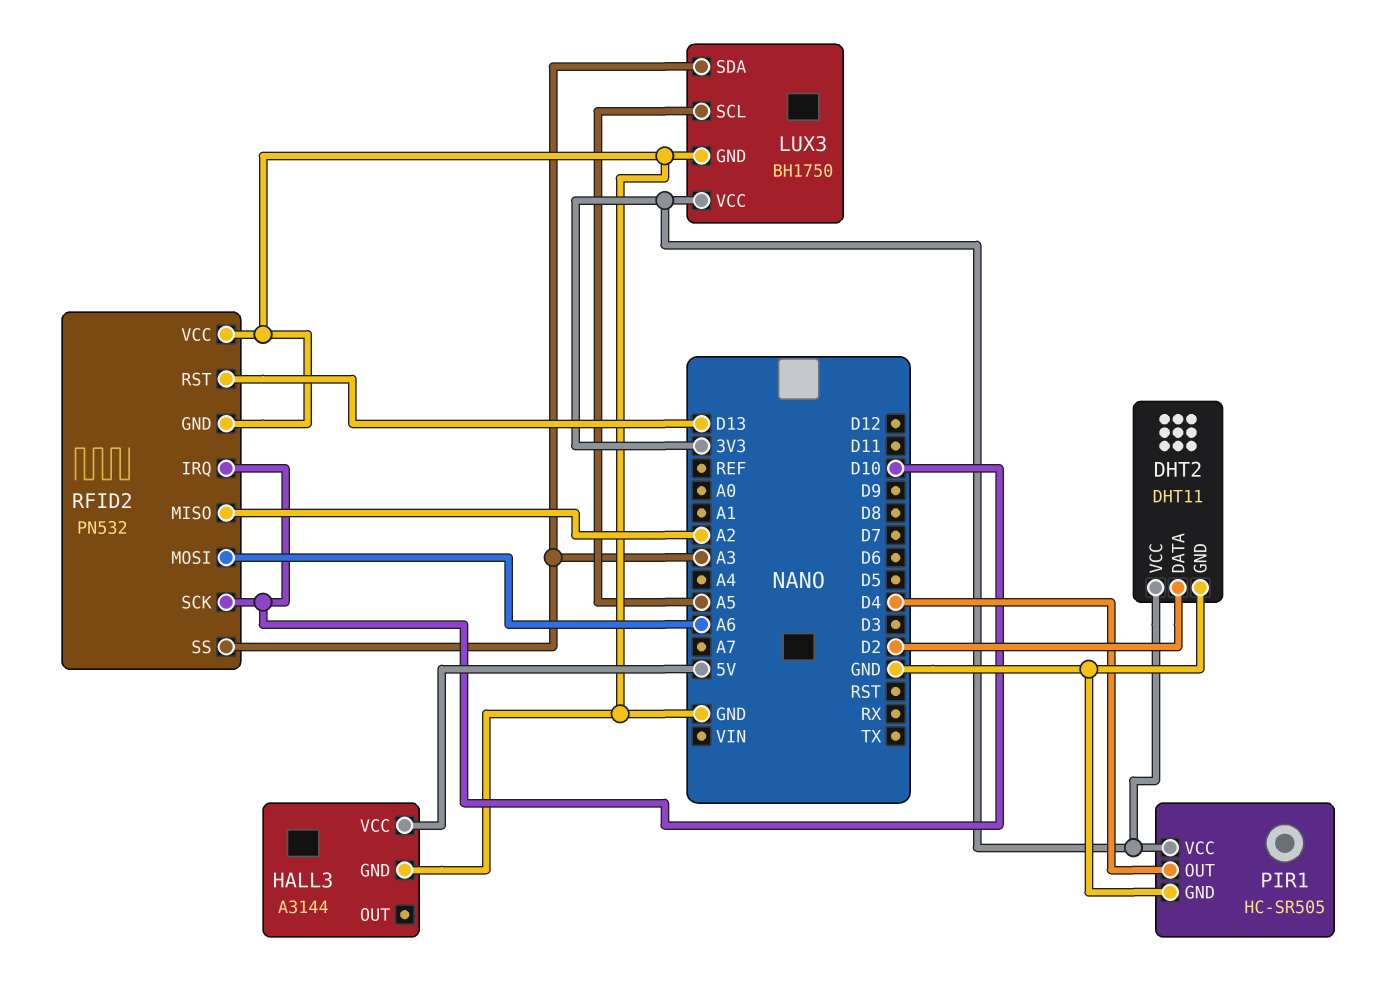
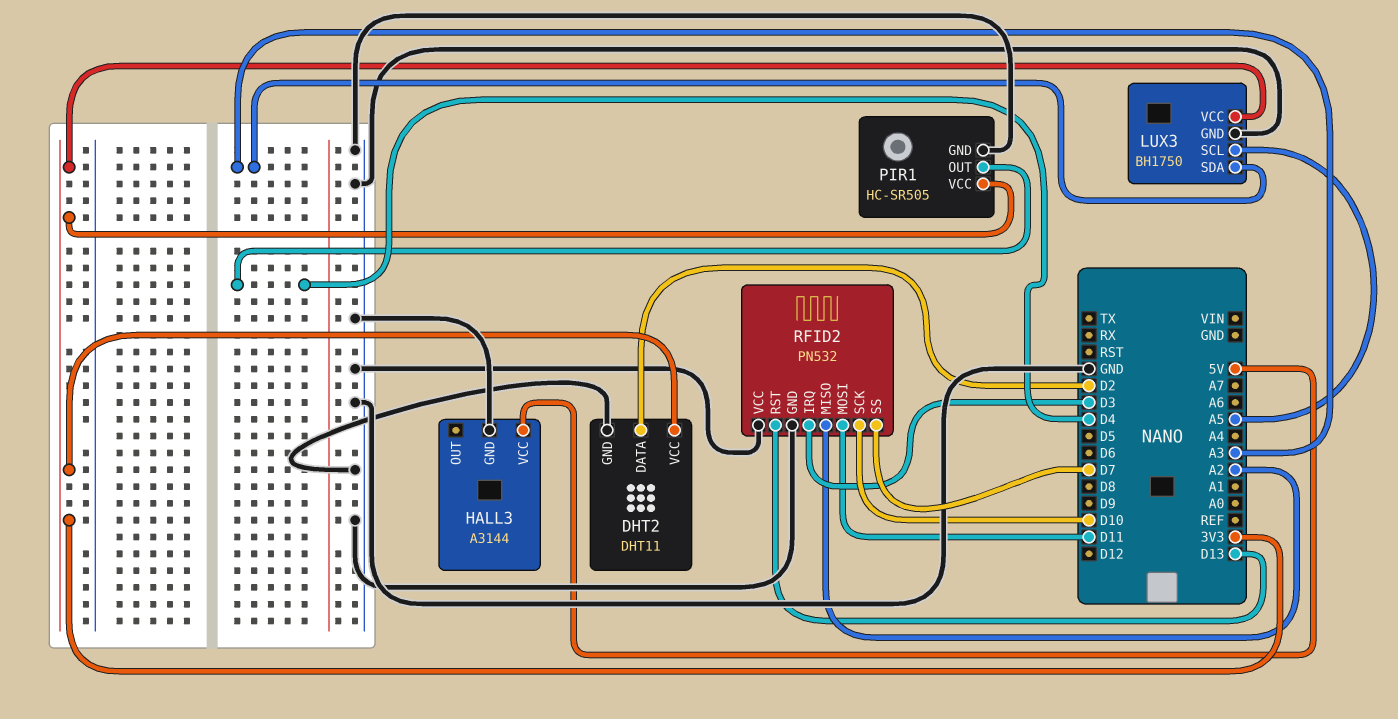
RFID2 pin IRQ: D10 -> D3
RFID2 pin MOSI: A6 -> D11
RFID2 pin SS: A3 -> D7

